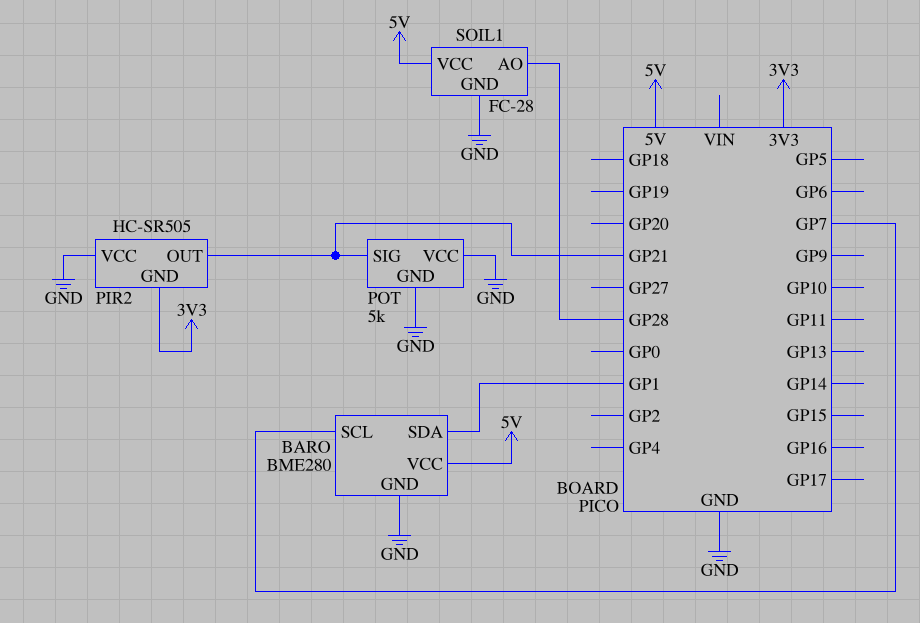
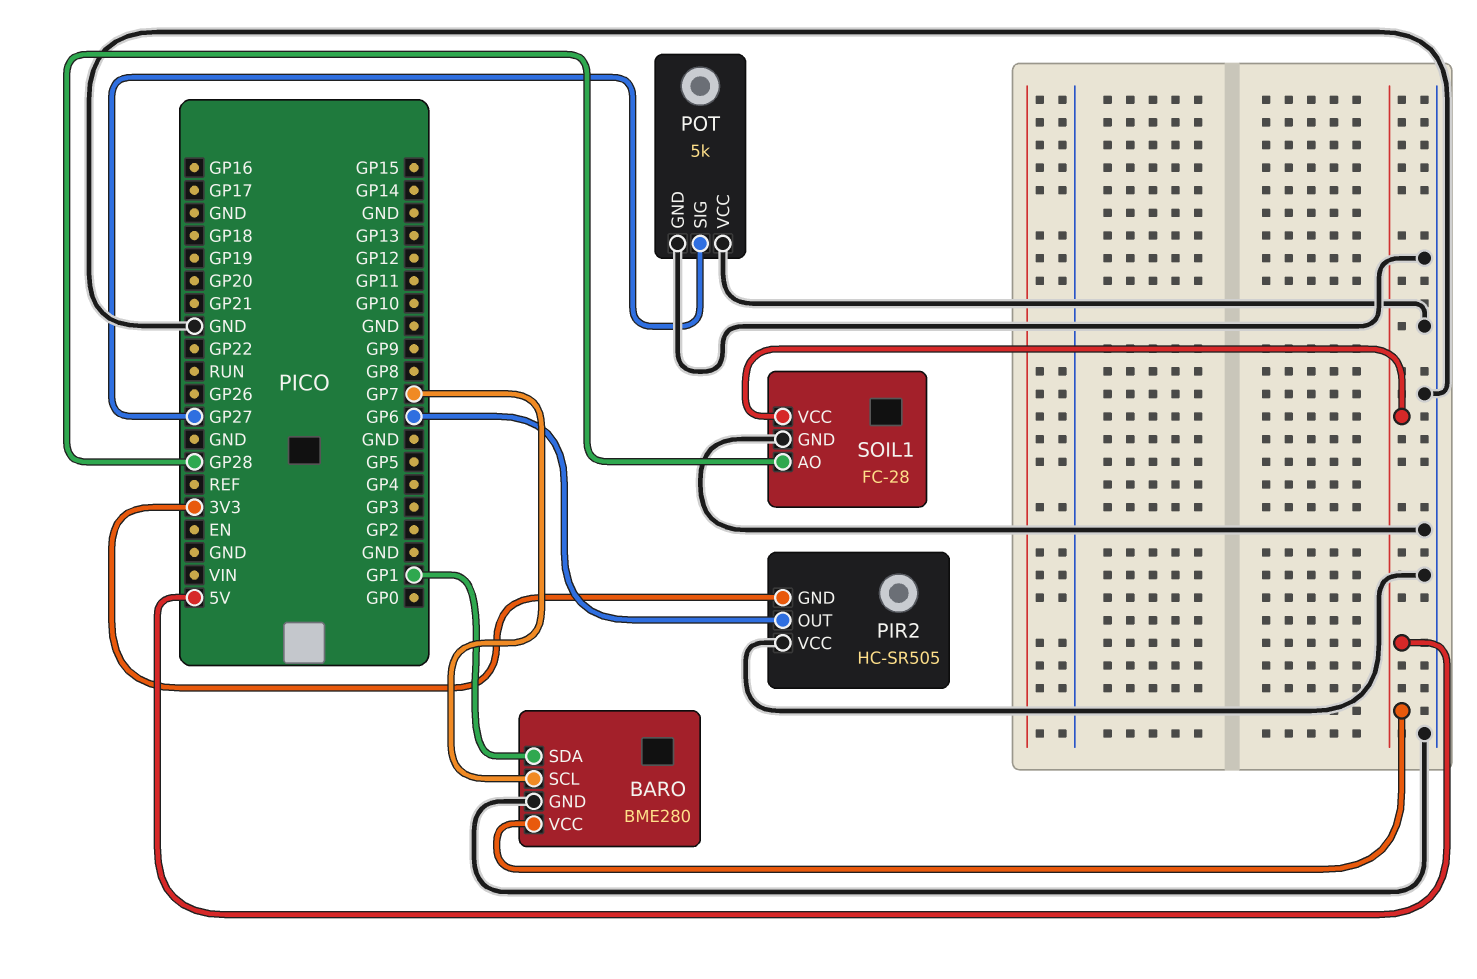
PIR2 pin OUT: GP21 -> GP6
POT pin SIG: GP21 -> GP27

